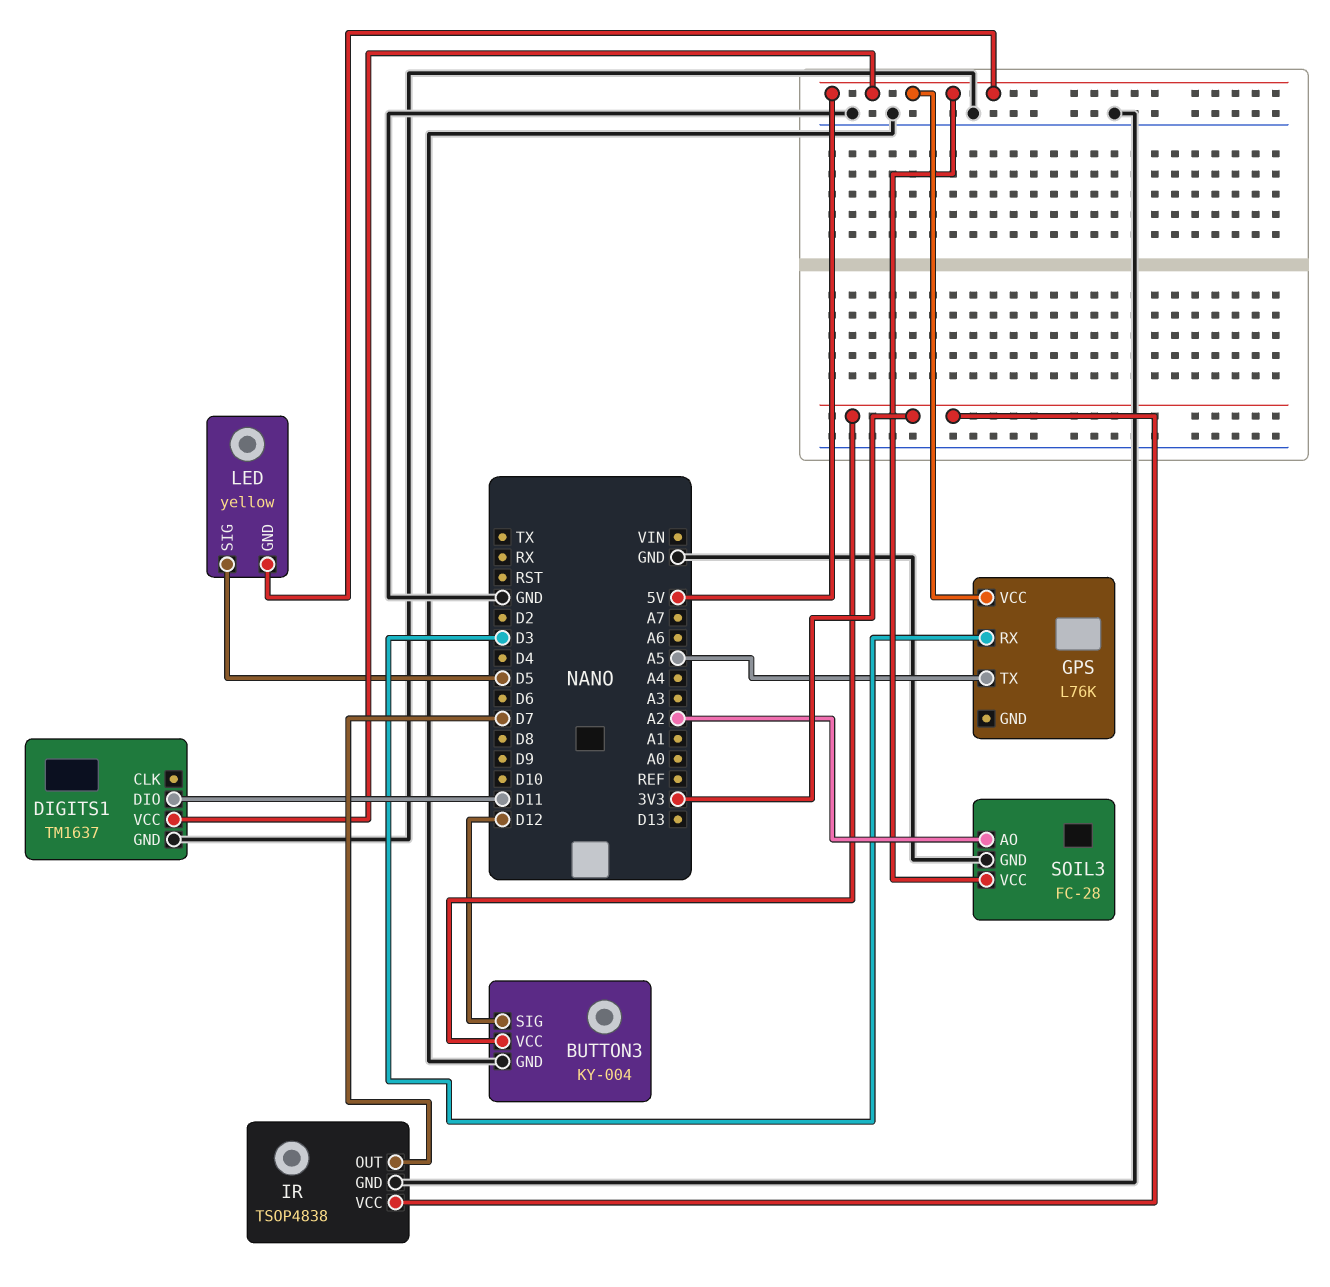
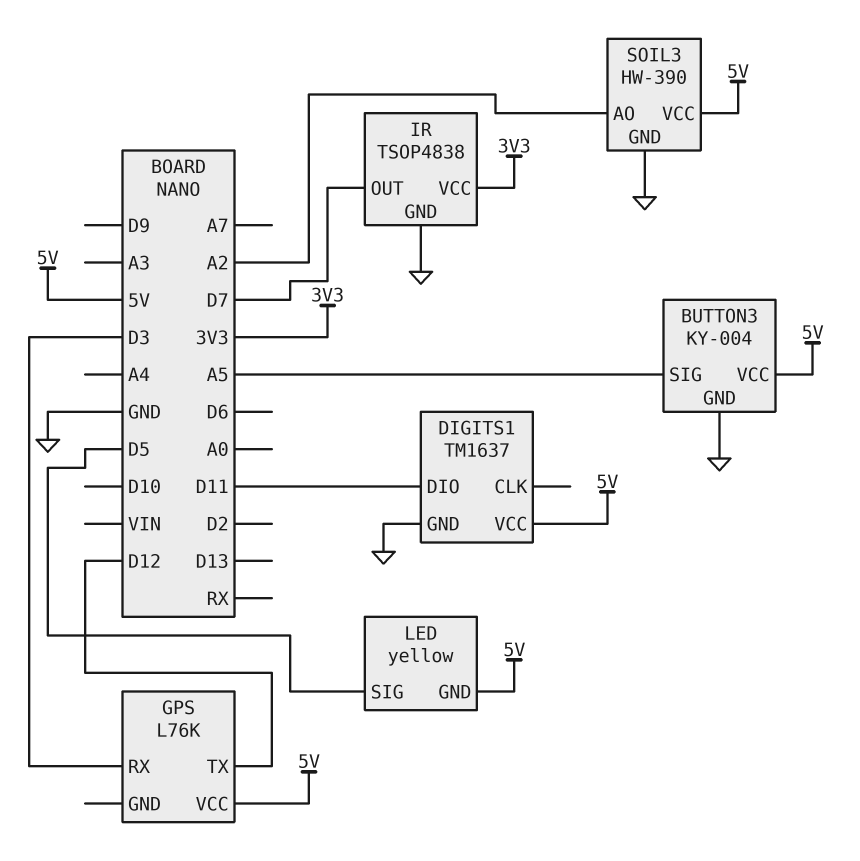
BUTTON3 pin SIG: D12 -> A5
BUTTON3 pin VCC: 3V3 -> 5V
GPS pin TX: A5 -> D12
SOIL3: FC-28 -> HW-390

